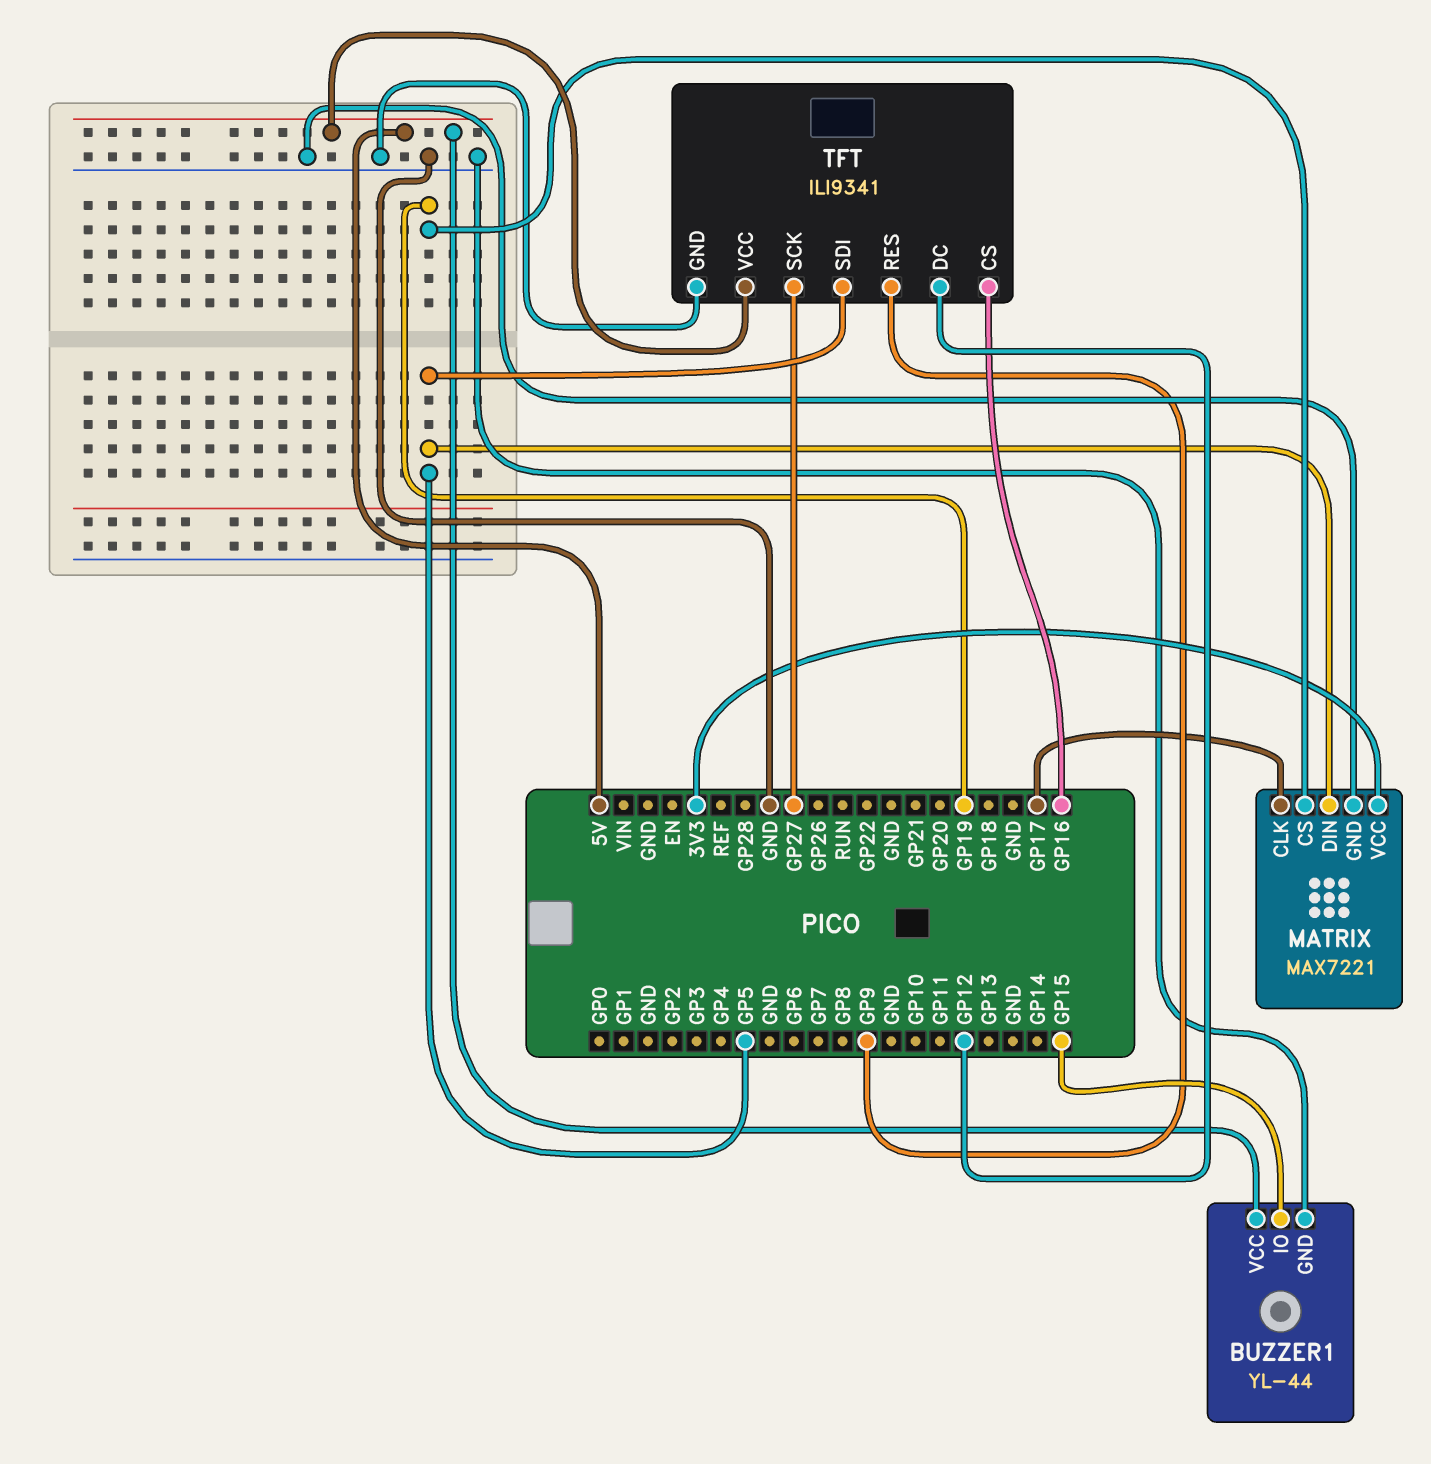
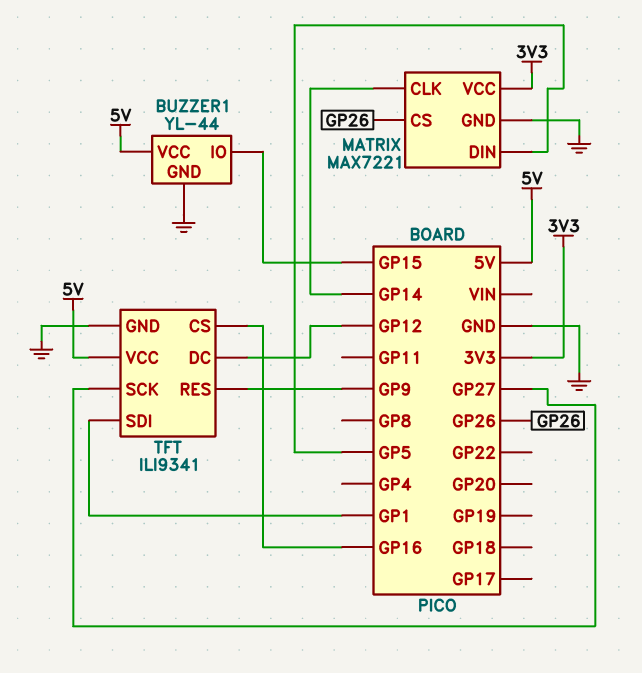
MATRIX pin CLK: GP17 -> GP14
MATRIX pin CS: GP19 -> GP26
TFT pin SDI: GP5 -> GP1

